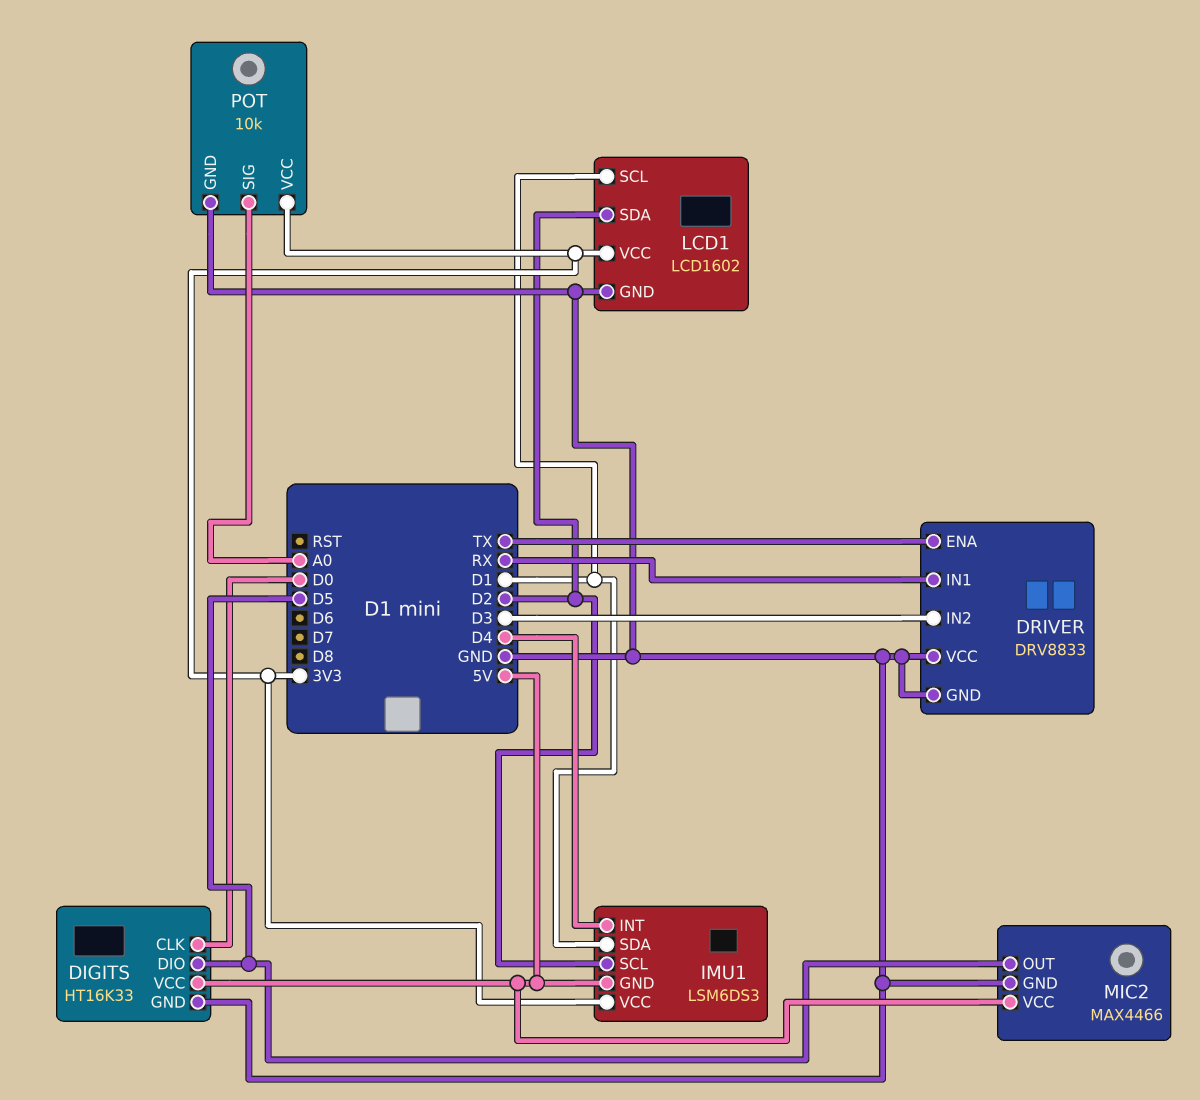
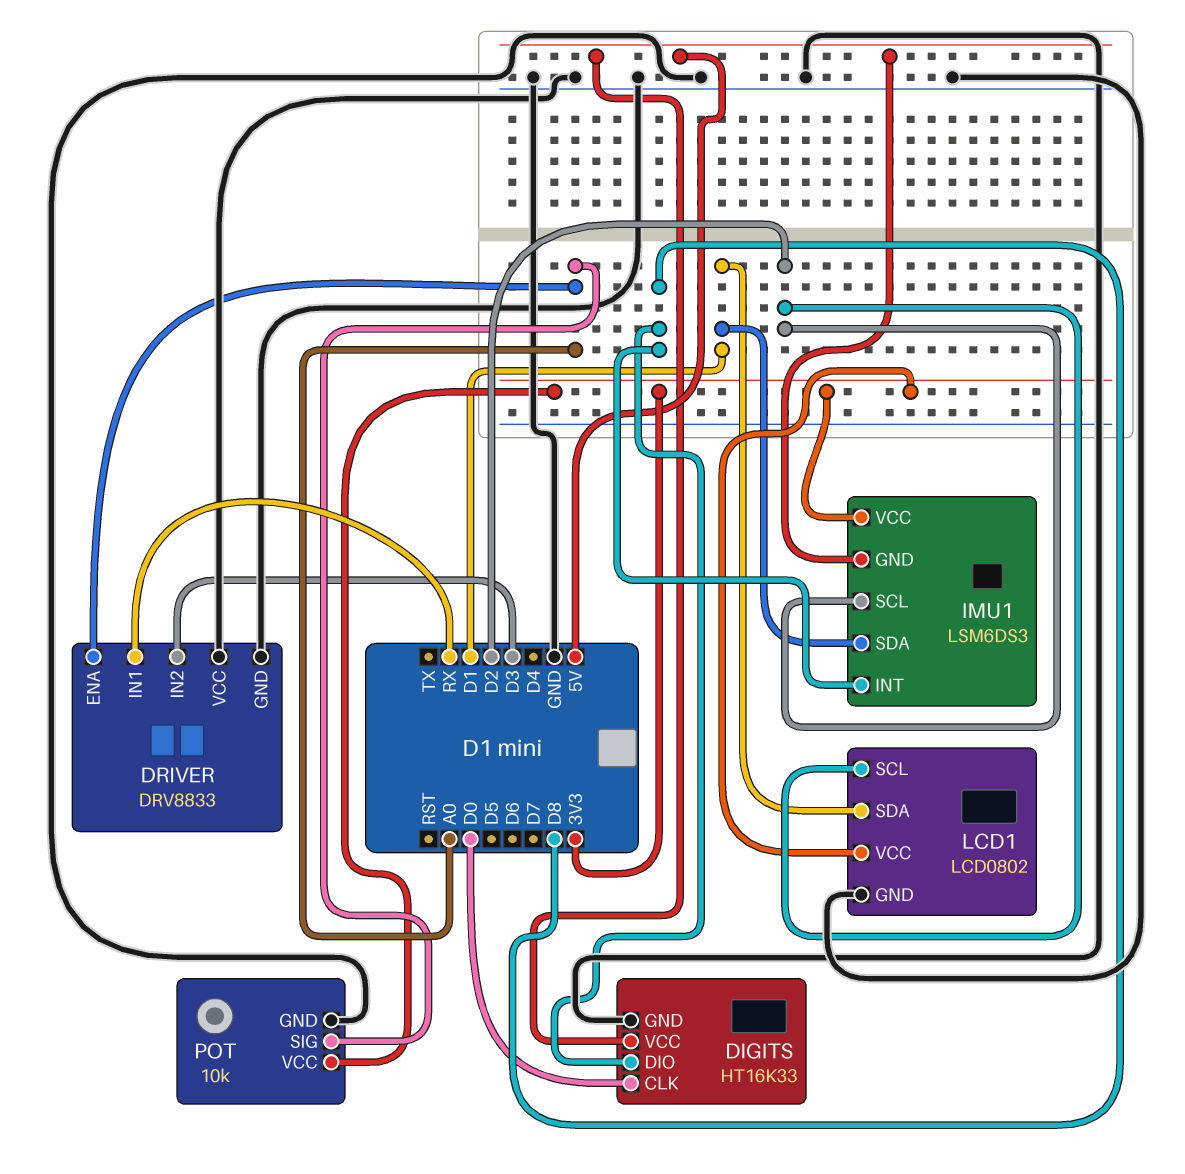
DIGITS pin DIO: D5 -> D8
DRIVER pin ENA: TX -> A0
IMU1 pin INT: D4 -> D8
LCD1: LCD1602 -> LCD0802
LCD1 pin SCL: D1 -> D2
LCD1 pin SDA: D2 -> D1
MIC2: MAX4466 -> none
MIC2 pin GND: GND -> none
MIC2 pin OUT: D5 -> none
MIC2 pin VCC: 5V -> none

